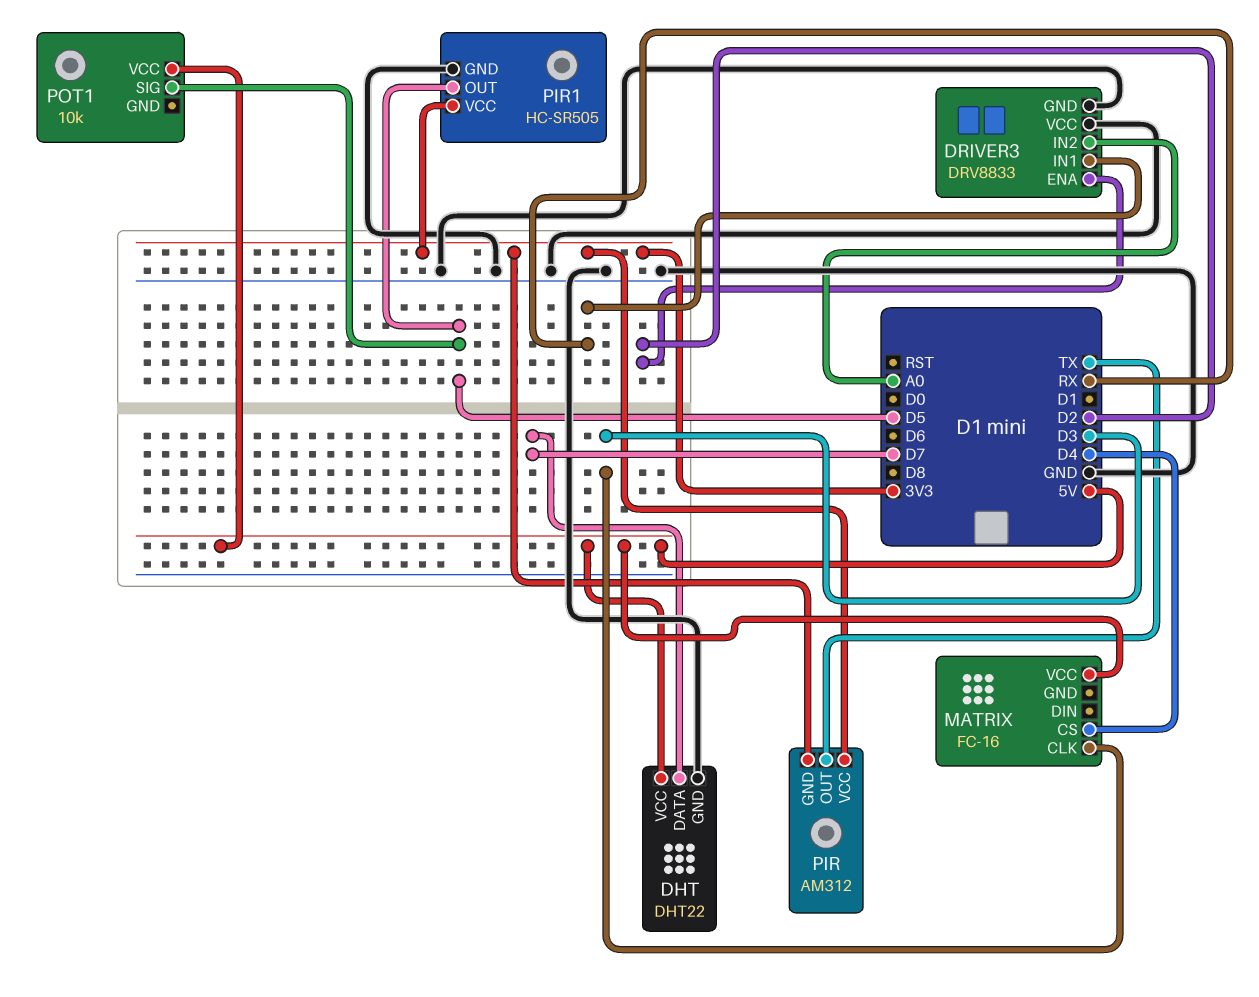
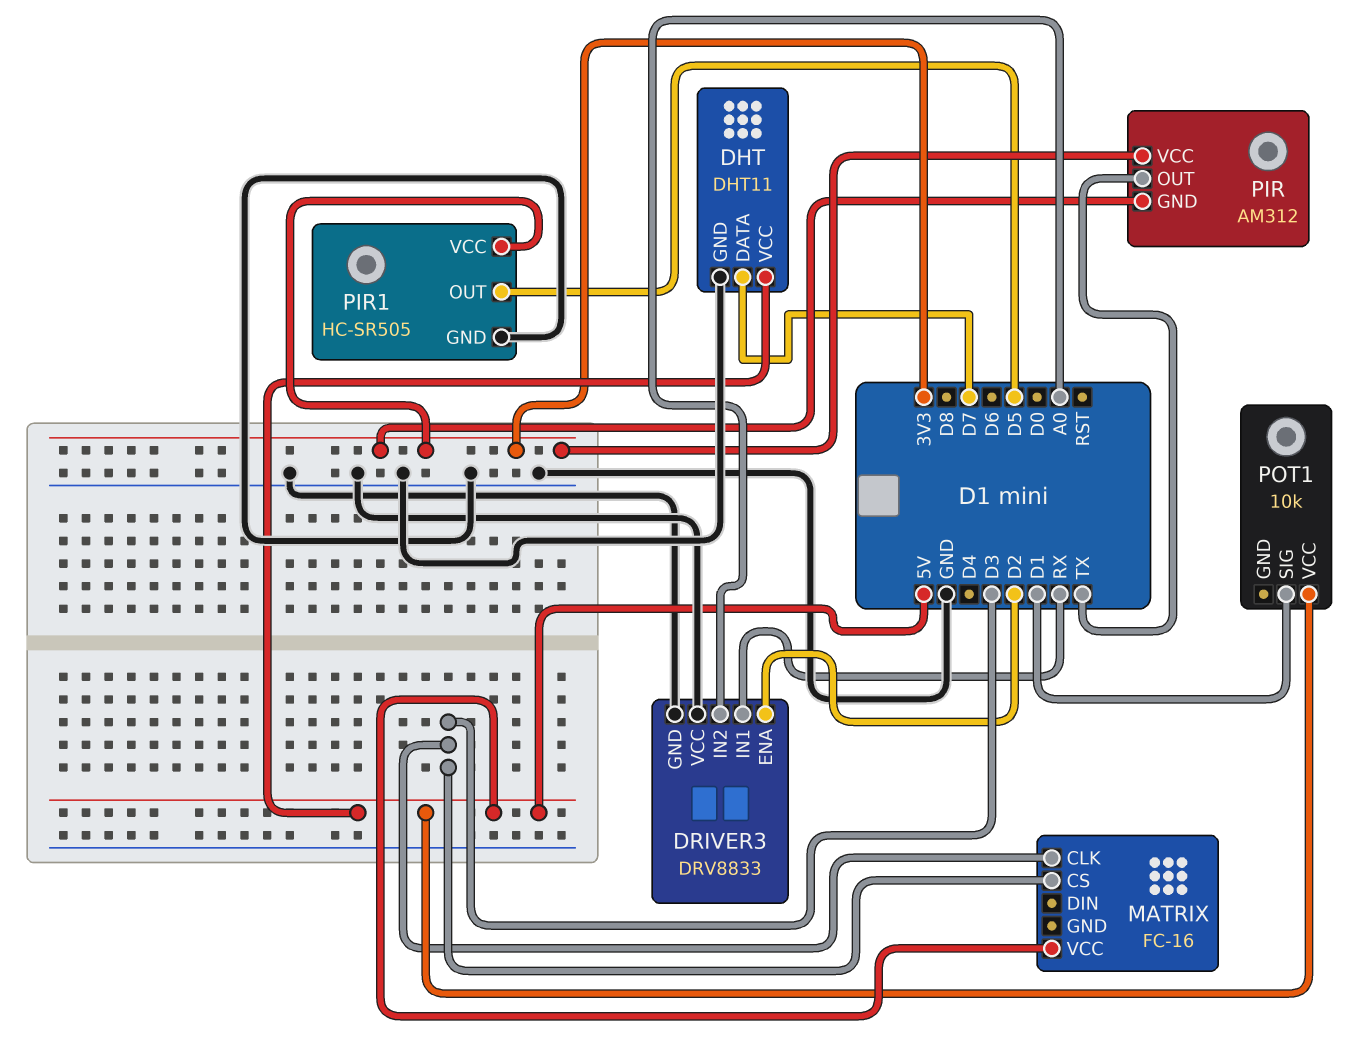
DHT: DHT22 -> DHT11
MATRIX pin CS: D4 -> D3
POT1 pin SIG: D5 -> D1

